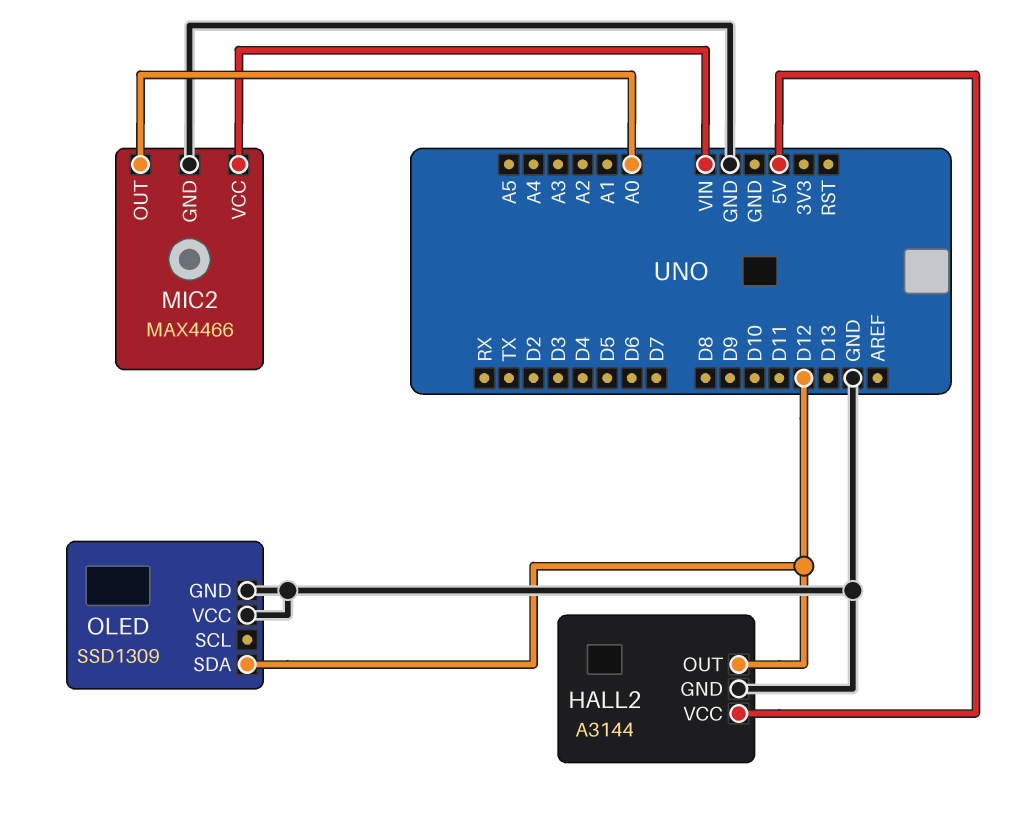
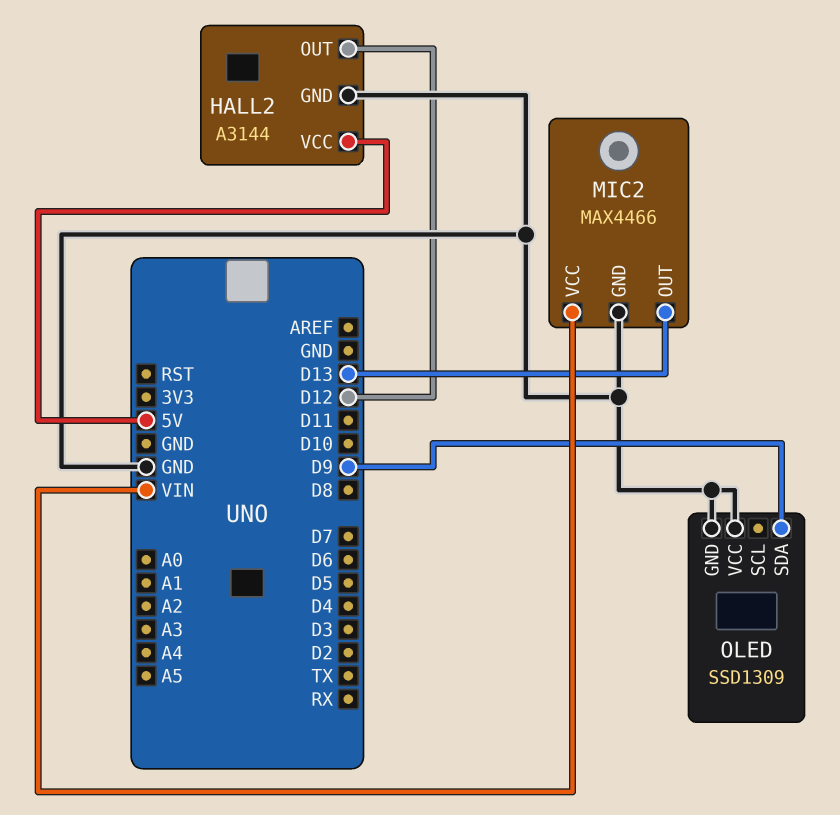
MIC2 pin OUT: A0 -> D13
OLED pin SDA: D12 -> D9

